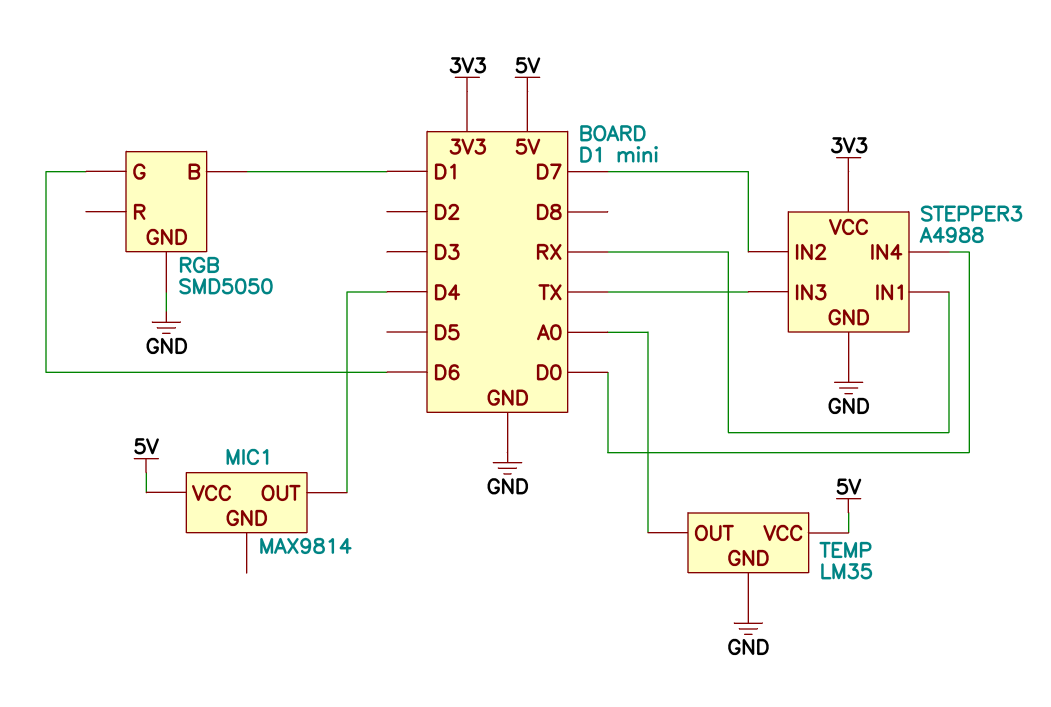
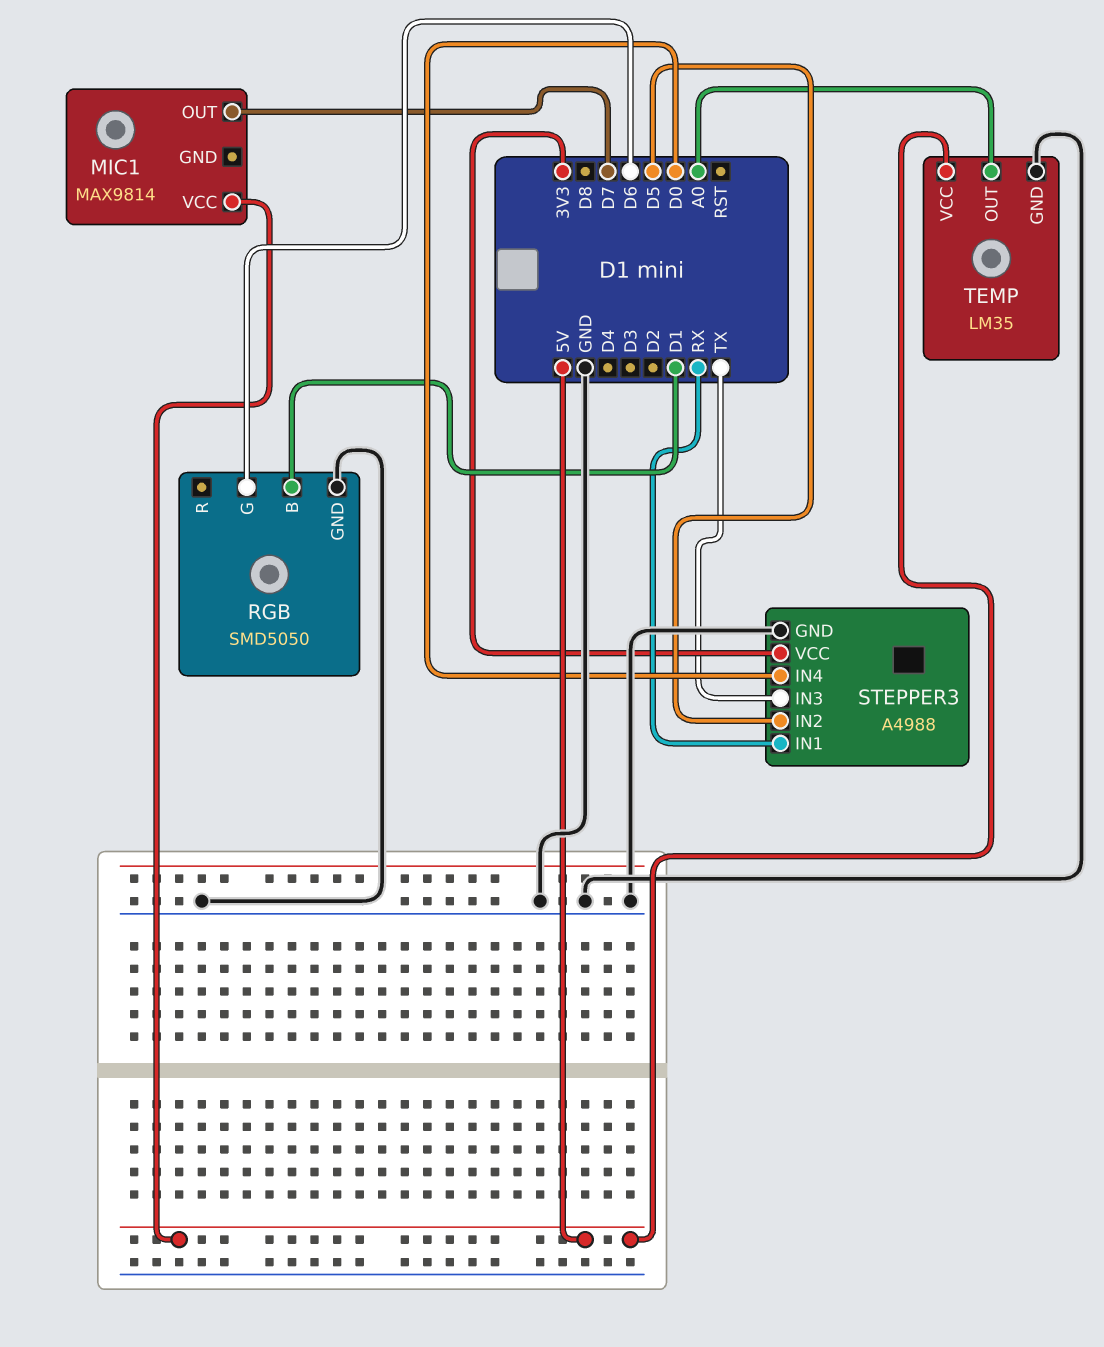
MIC1 pin OUT: D4 -> D7
STEPPER3 pin IN2: D7 -> D5

